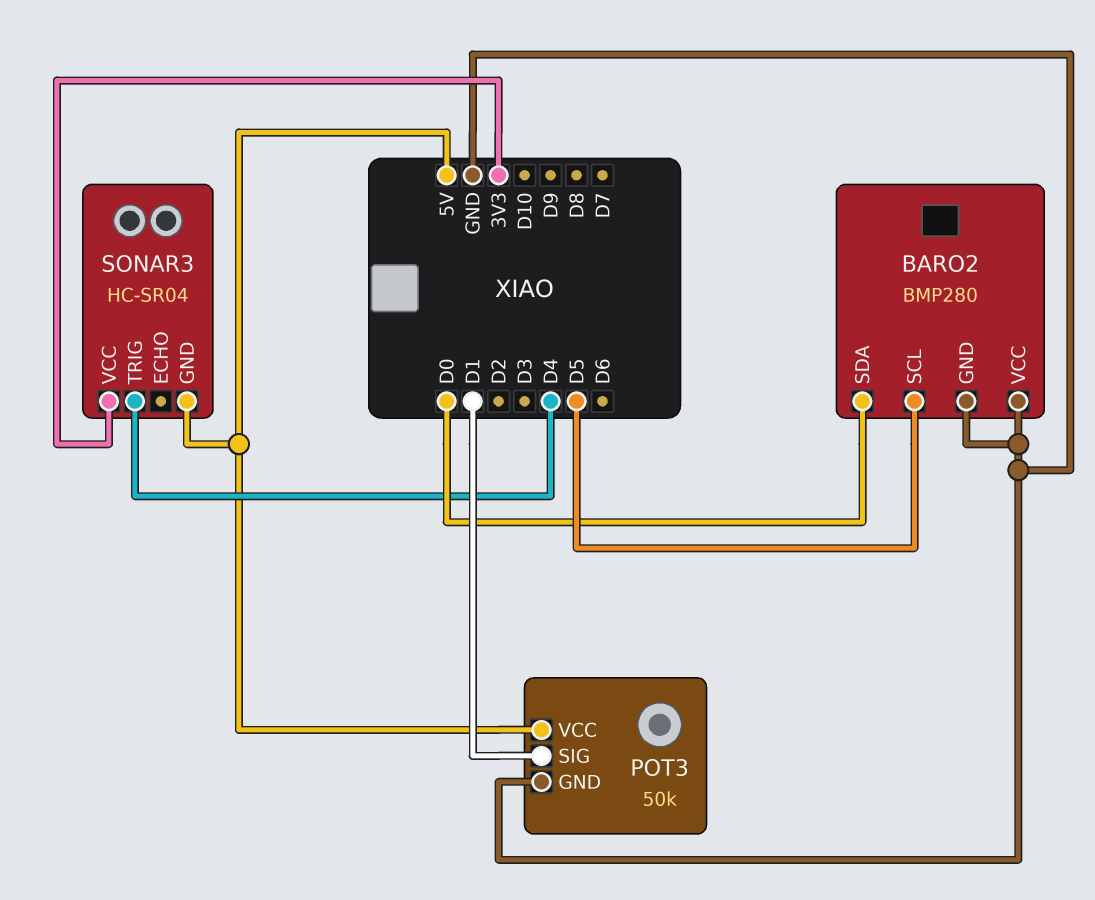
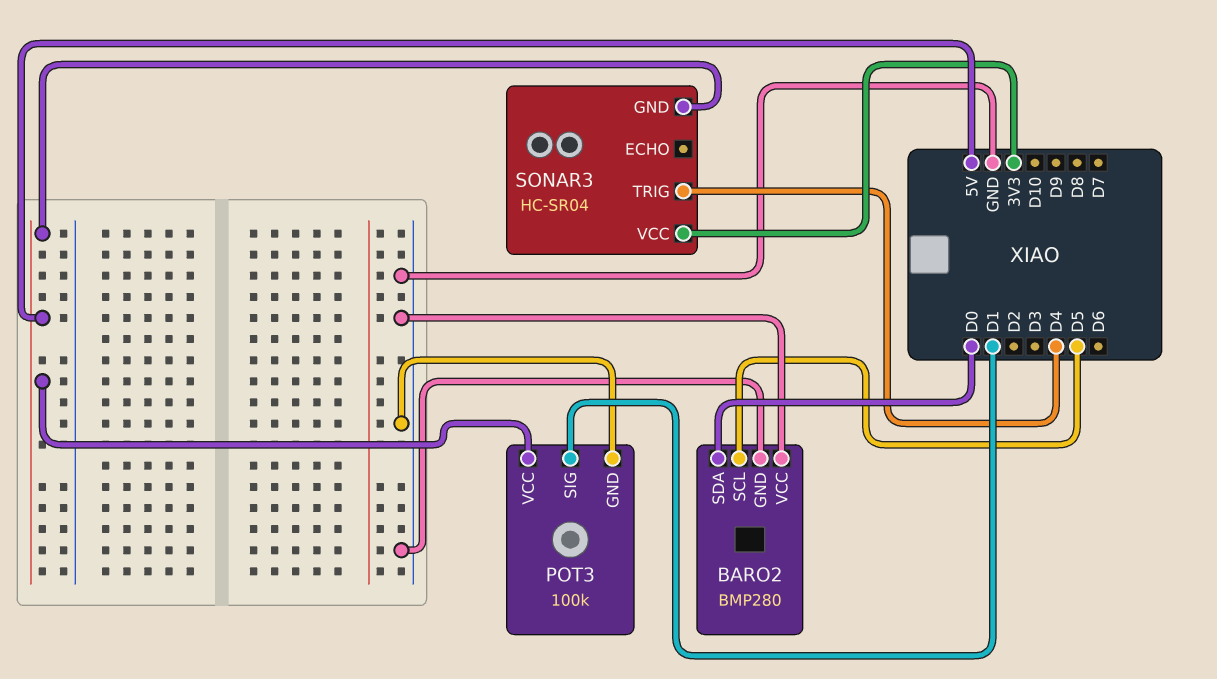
POT3: 50k -> 100k

